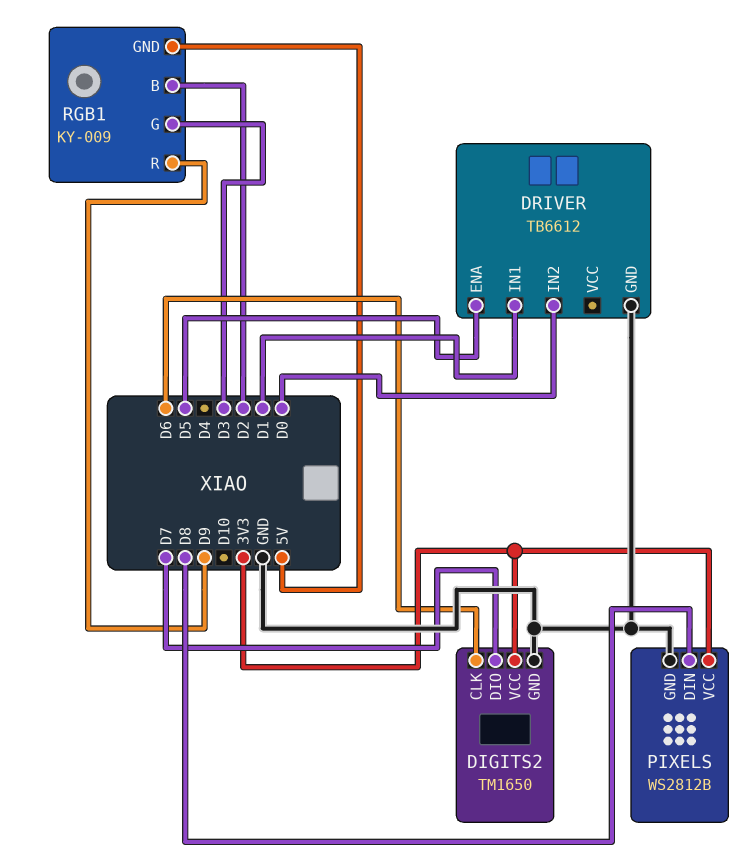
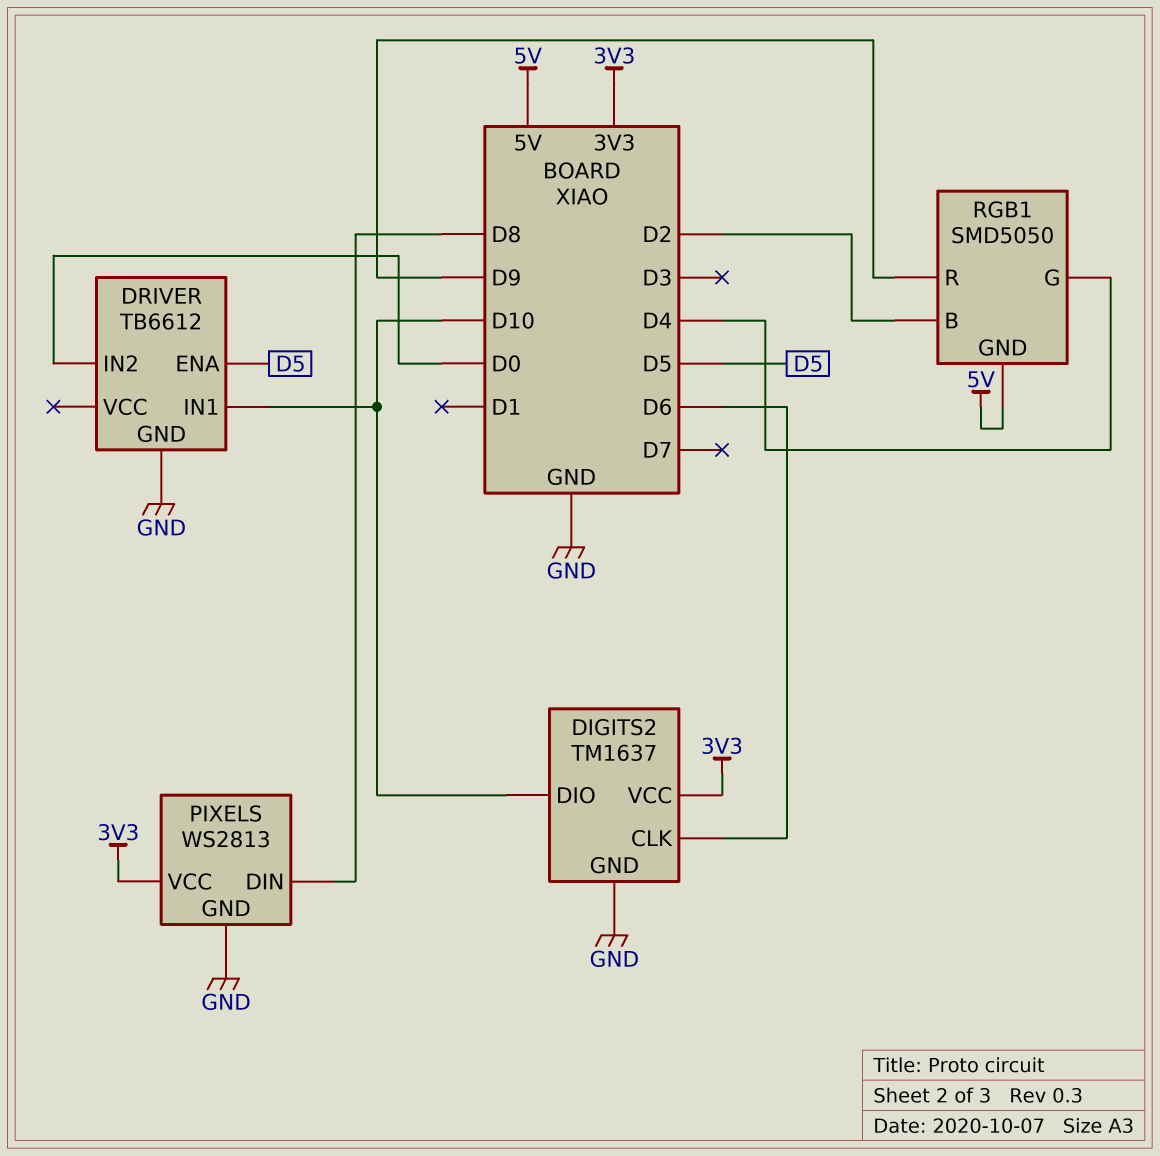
DIGITS2: TM1650 -> TM1637
DIGITS2 pin DIO: D7 -> D10
DRIVER pin IN1: D1 -> D10
PIXELS: WS2812B -> WS2813
RGB1: KY-009 -> SMD5050
RGB1 pin G: D3 -> D4

